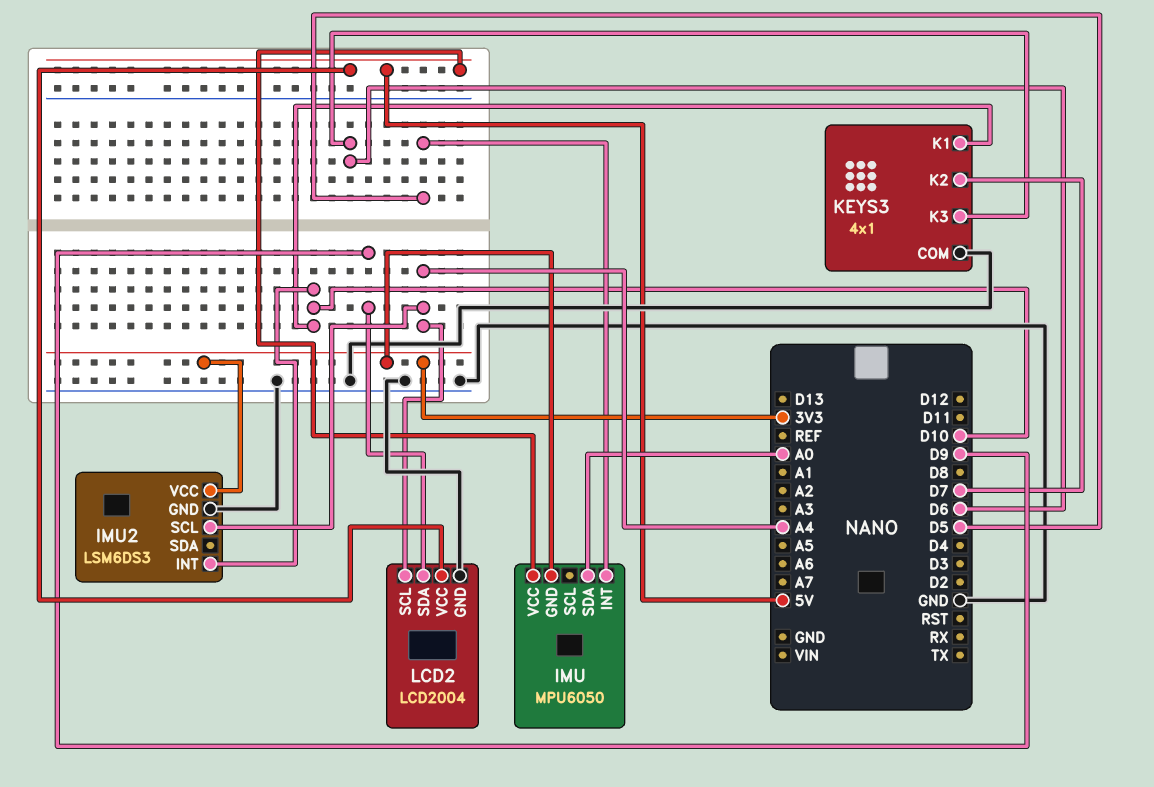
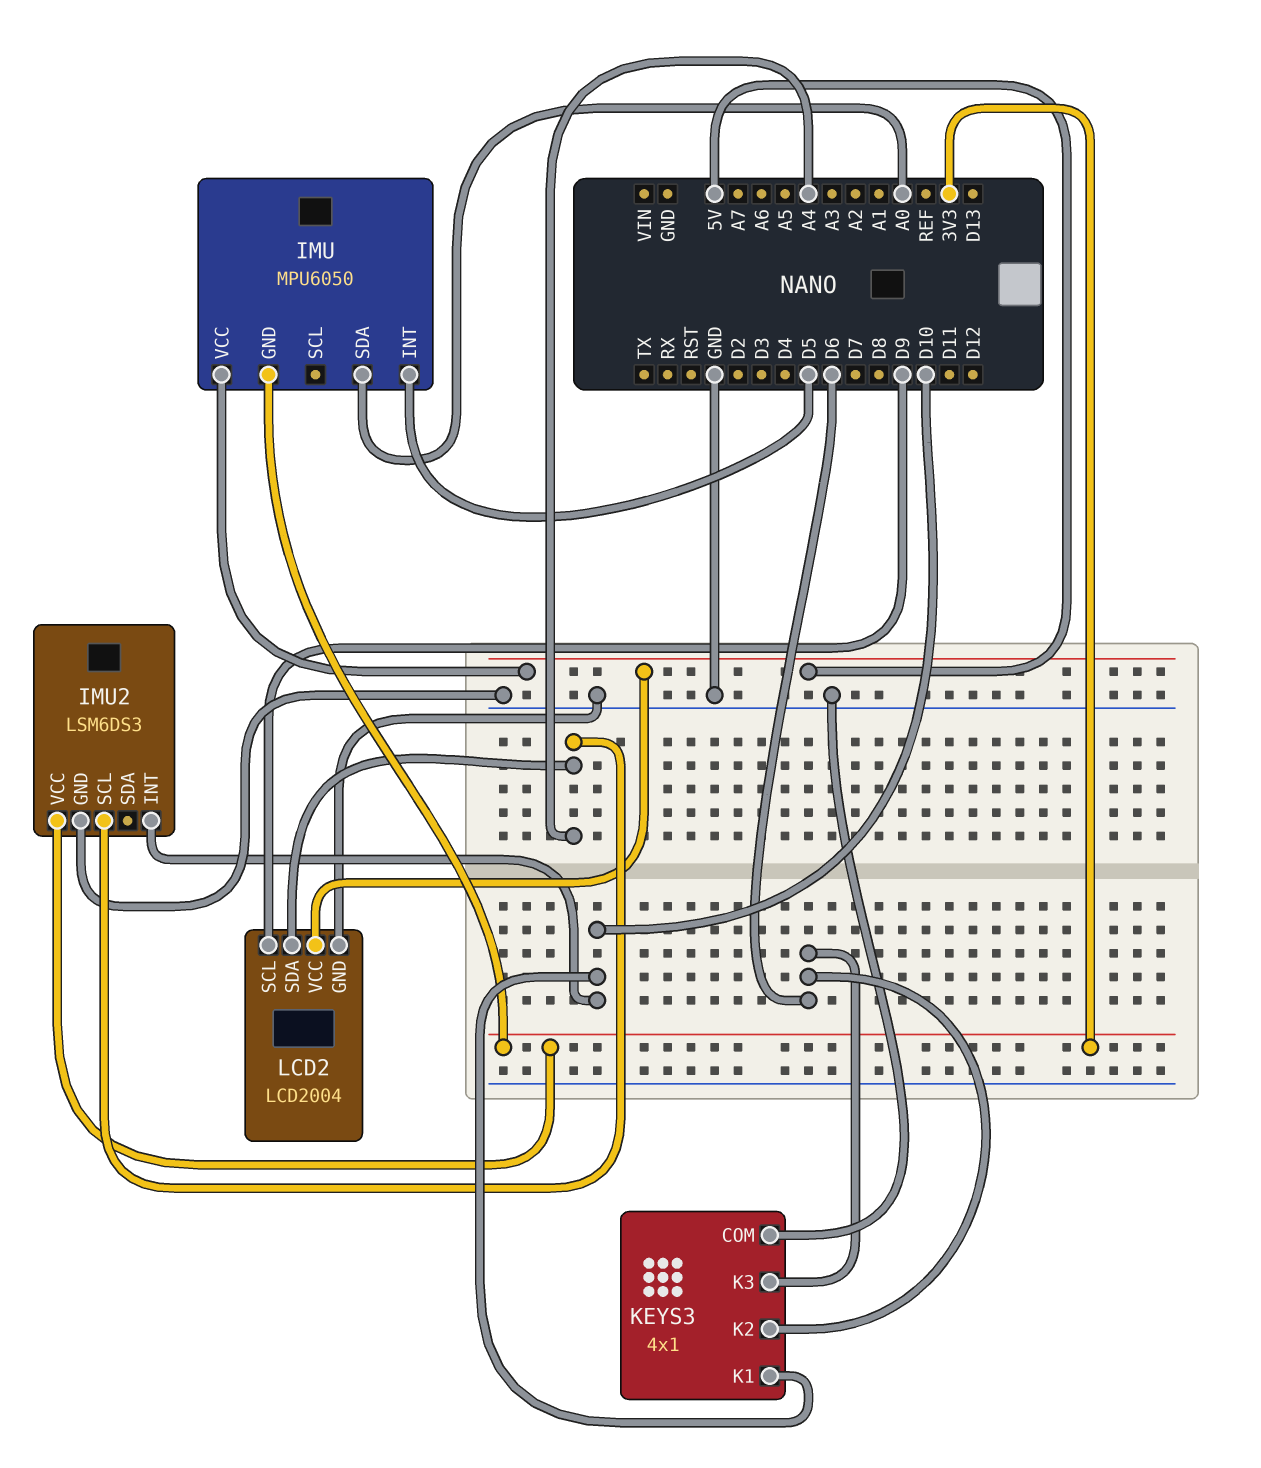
KEYS3 pin K2: D7 -> D6
LCD2 pin SCL: A4 -> D9
LCD2 pin SDA: D9 -> A4

